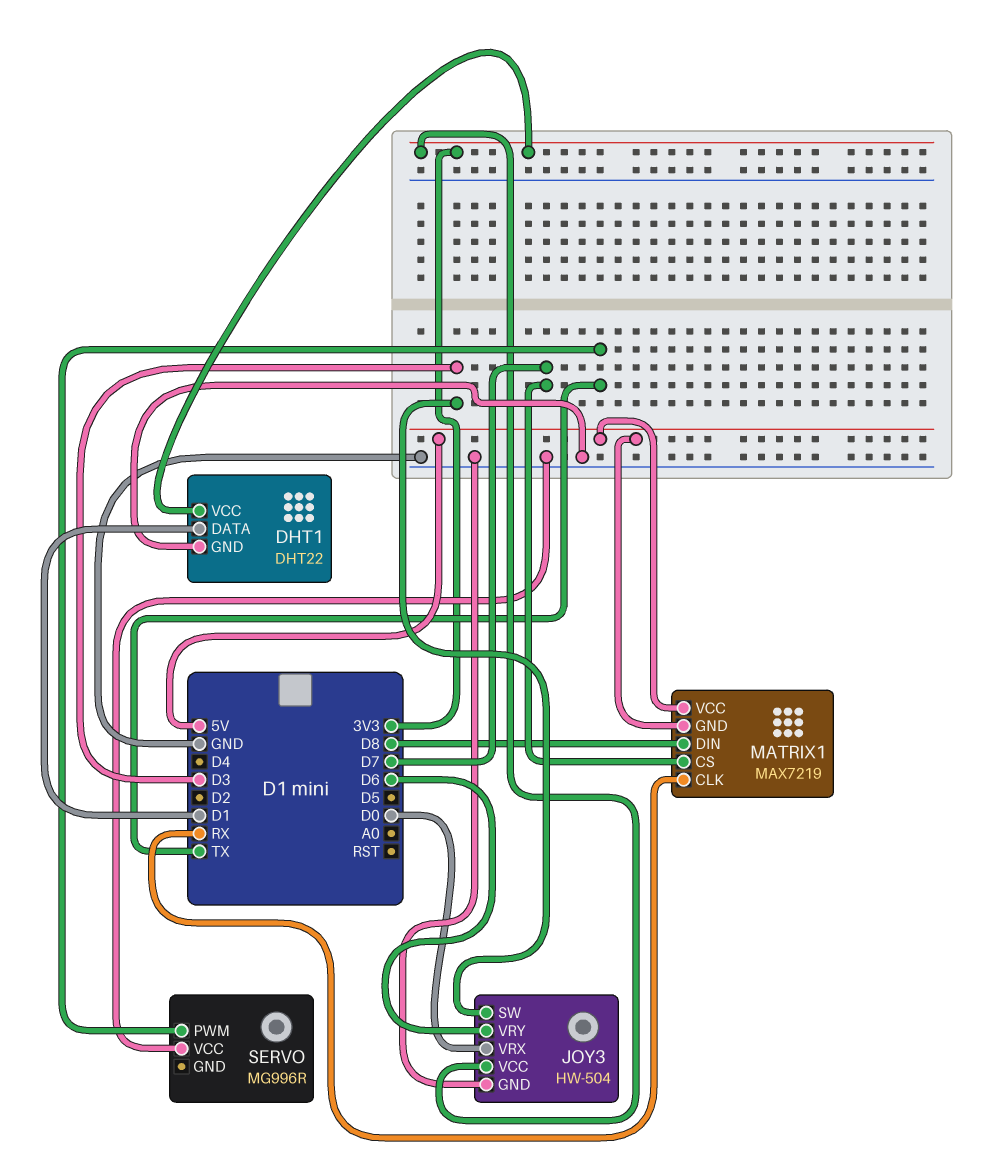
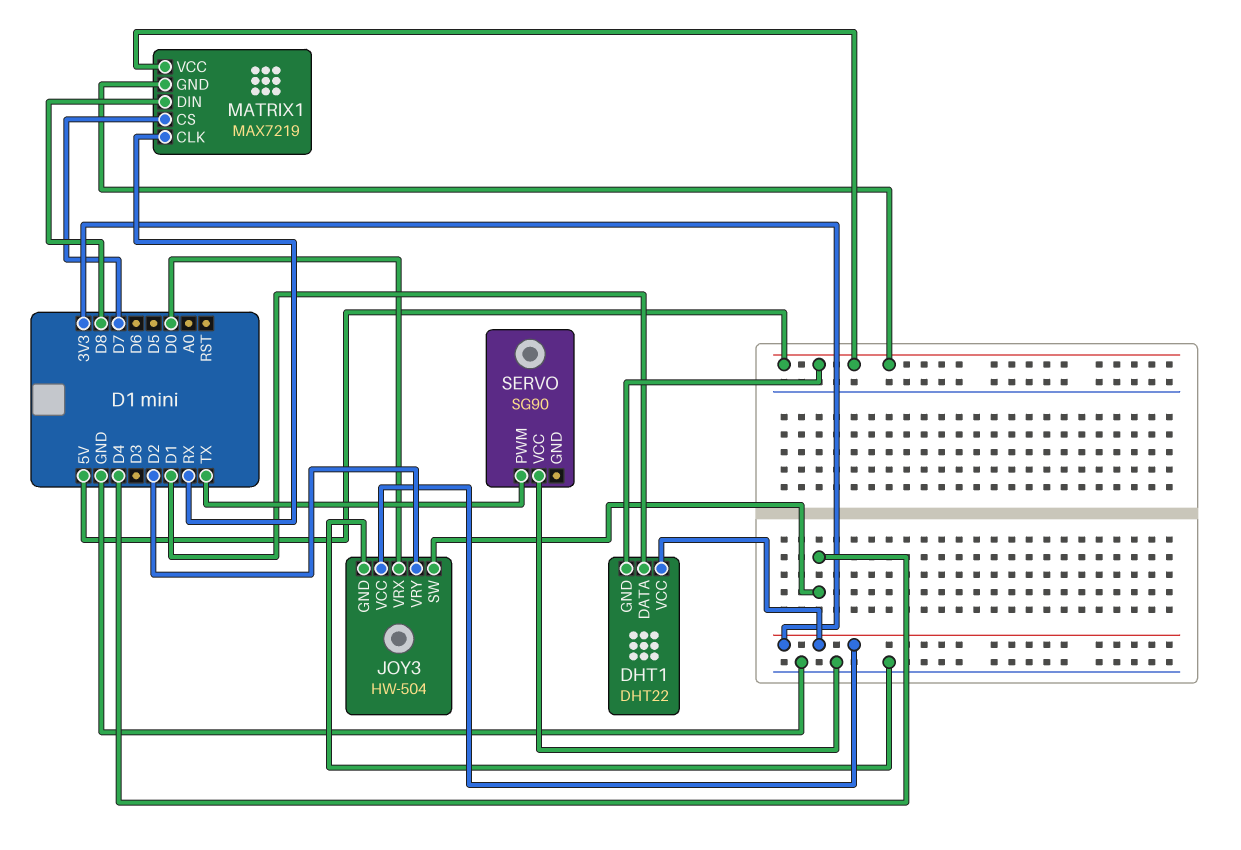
DHT1 pin GND: GND -> 5V
JOY3 pin SW: D3 -> D4
JOY3 pin VRY: D6 -> D2
SERVO: MG996R -> SG90

